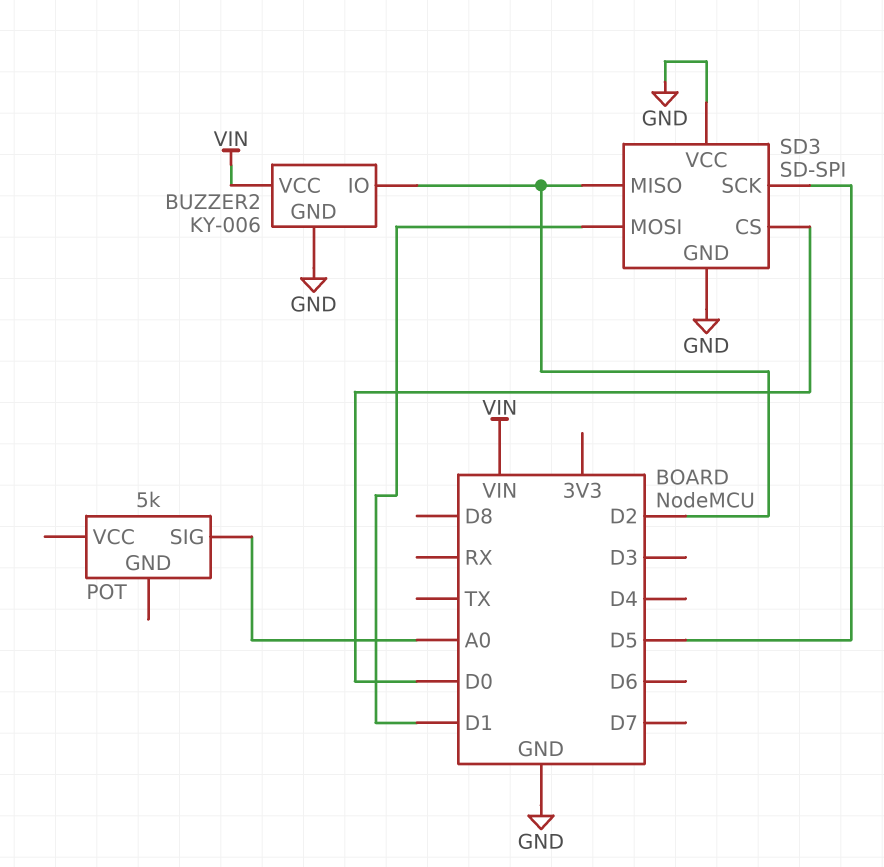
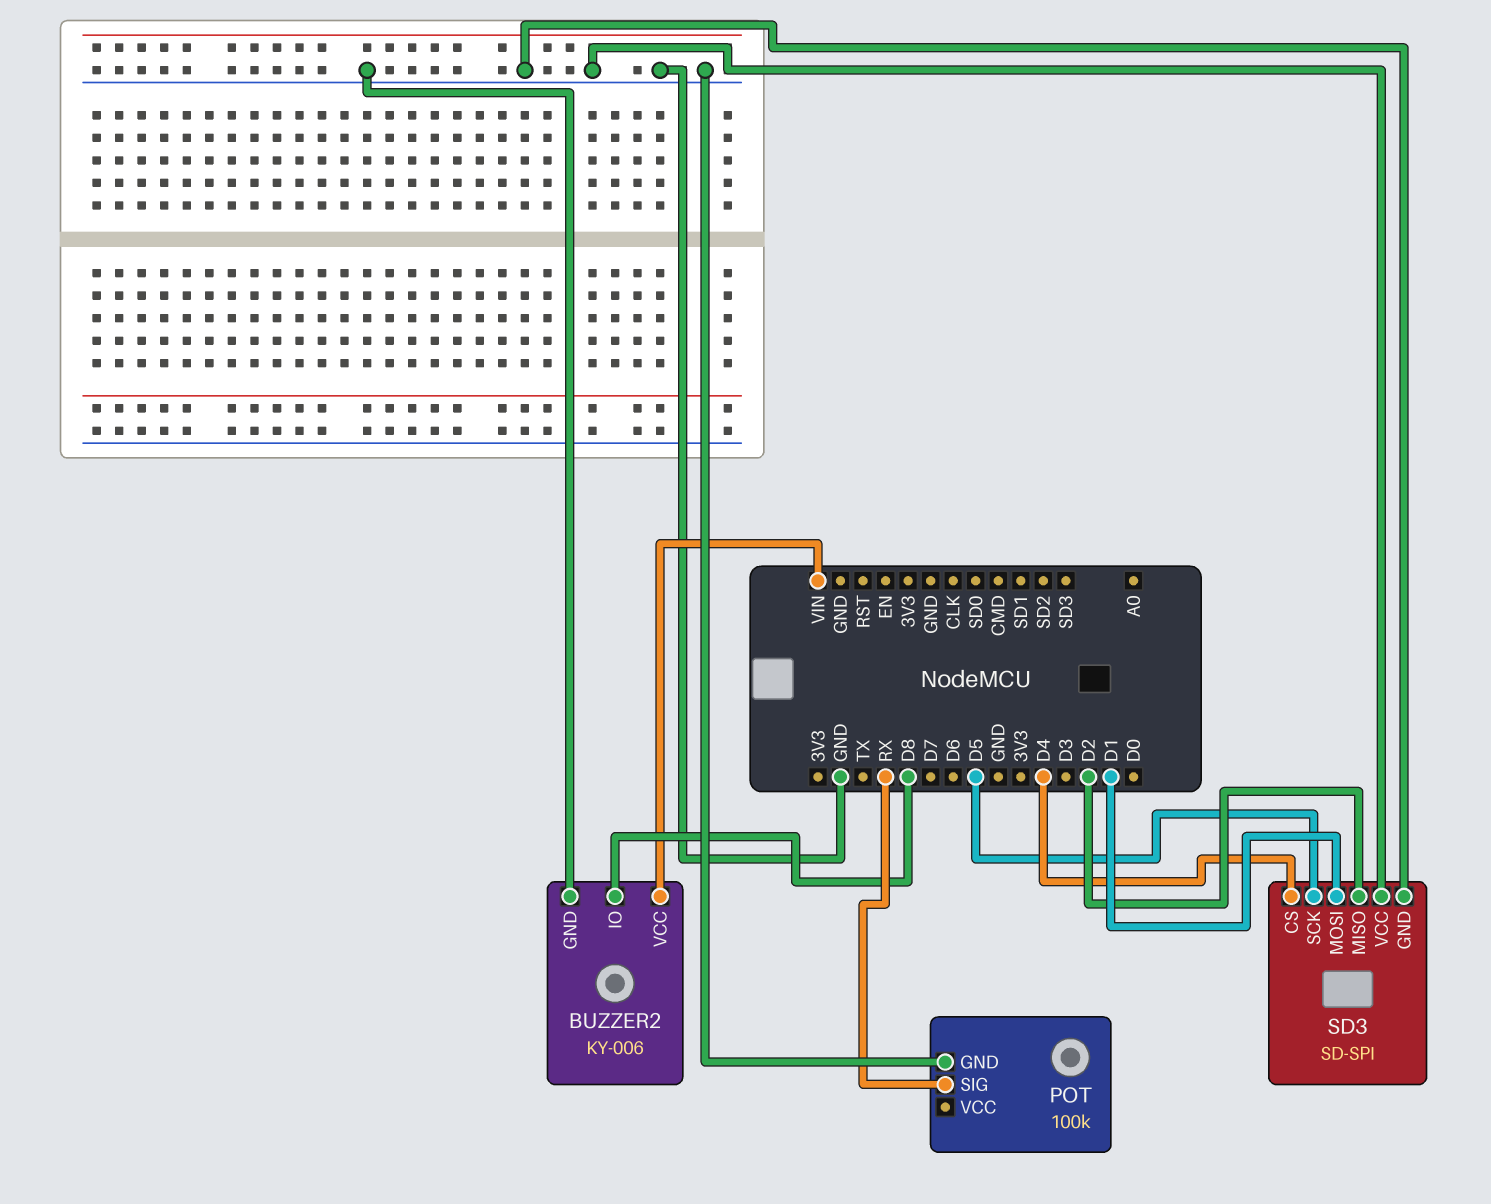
BUZZER2 pin IO: D2 -> D8
POT: 5k -> 100k
POT pin GND: none -> GND
POT pin SIG: A0 -> RX
SD3 pin CS: D0 -> D4

